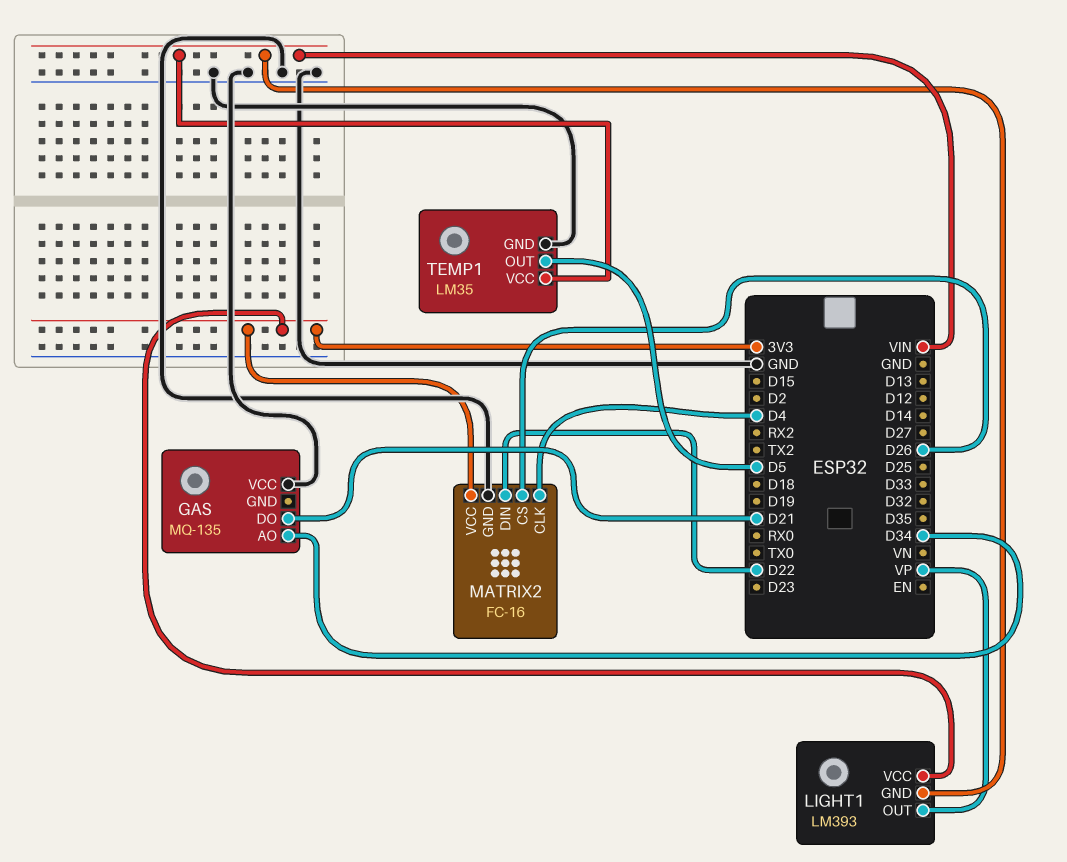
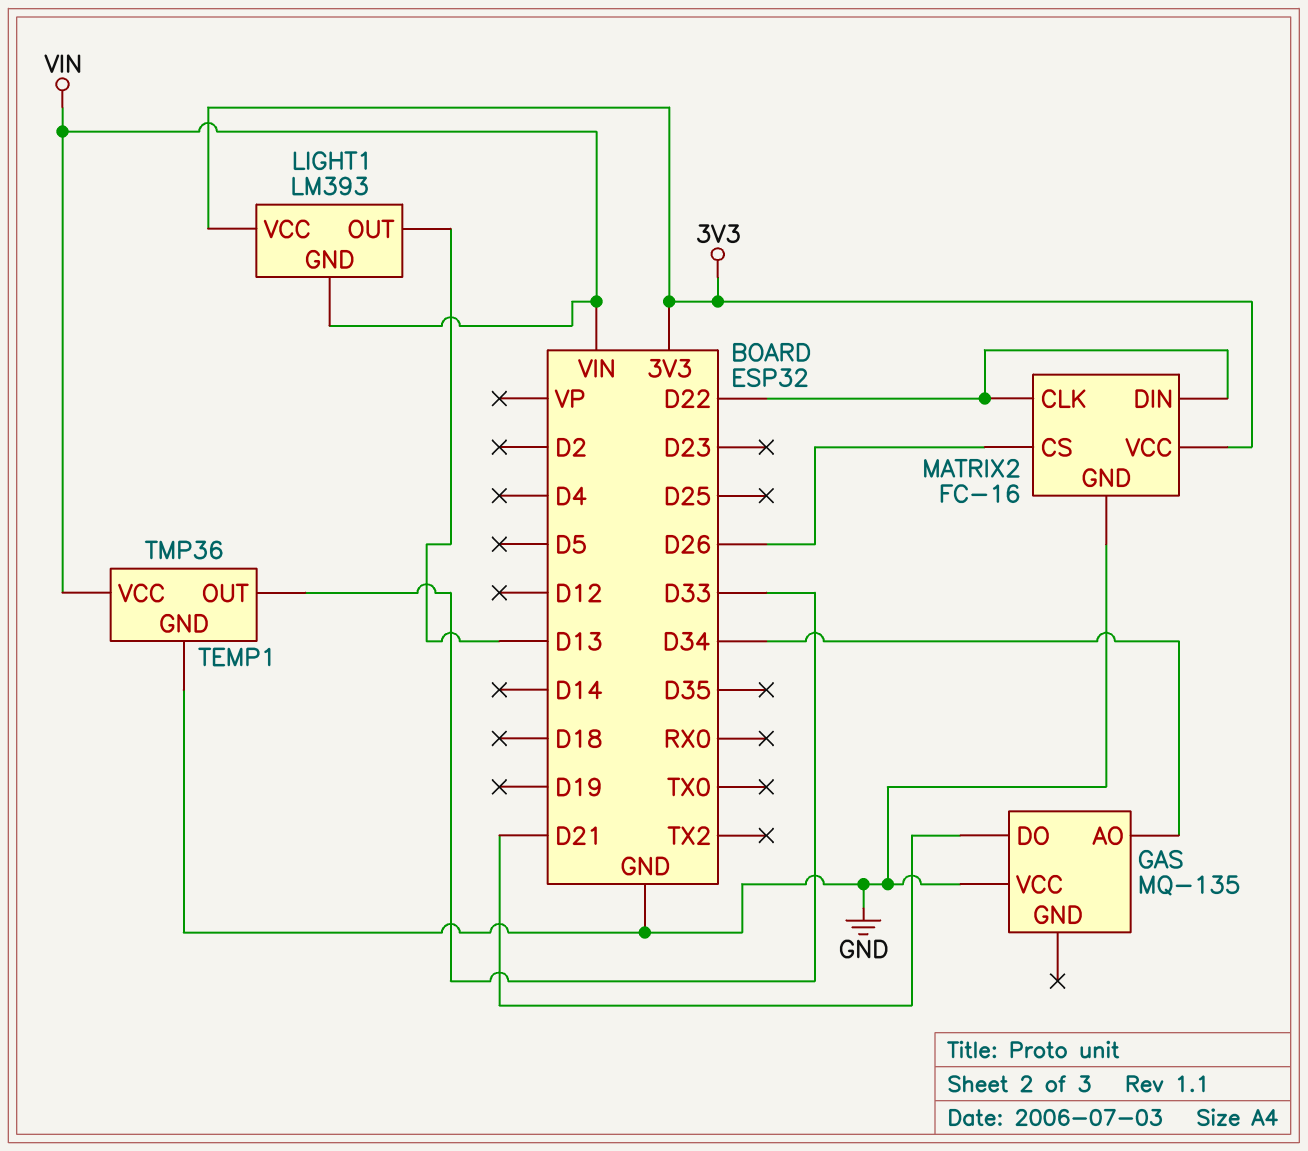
LIGHT1 pin OUT: VP -> D13
MATRIX2 pin CLK: D4 -> D22
TEMP1: LM35 -> TMP36
TEMP1 pin OUT: D5 -> D33

